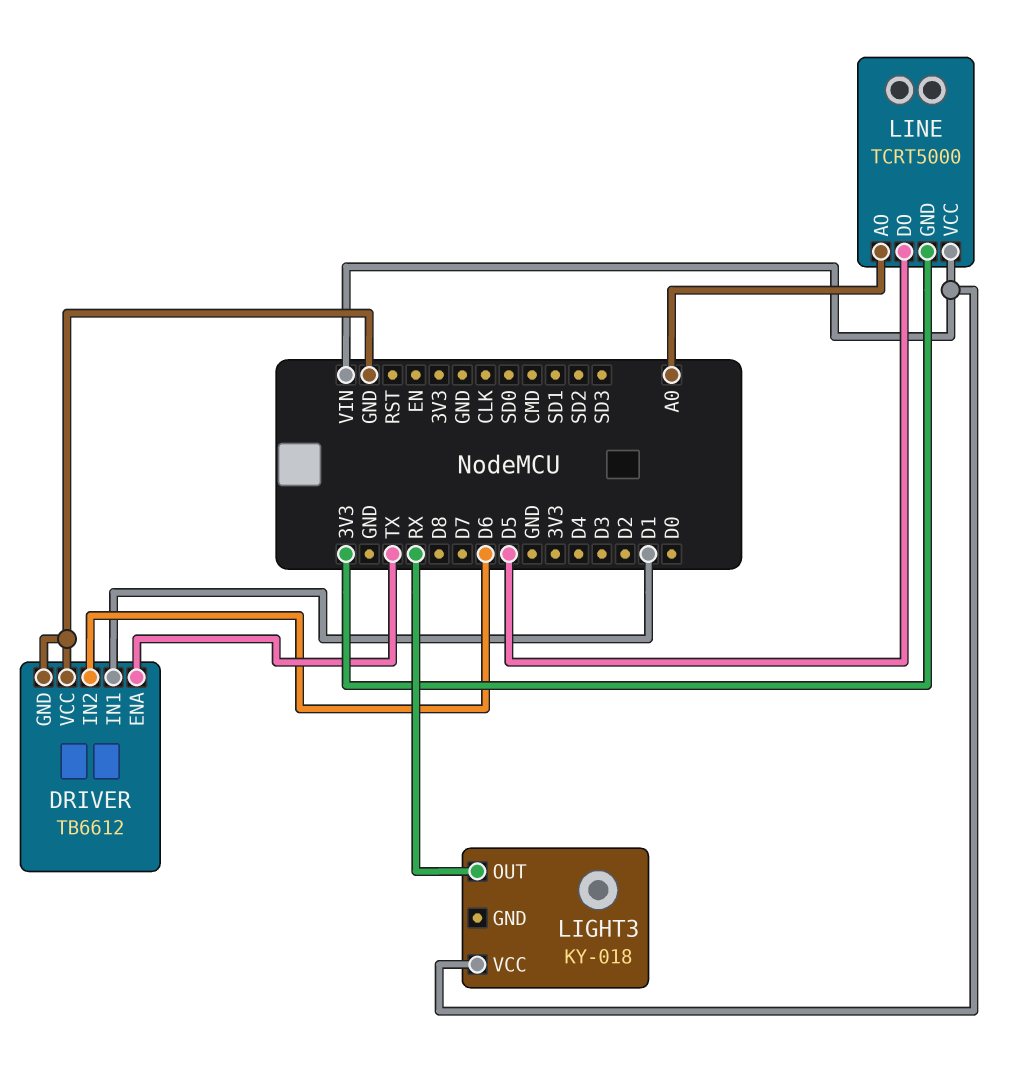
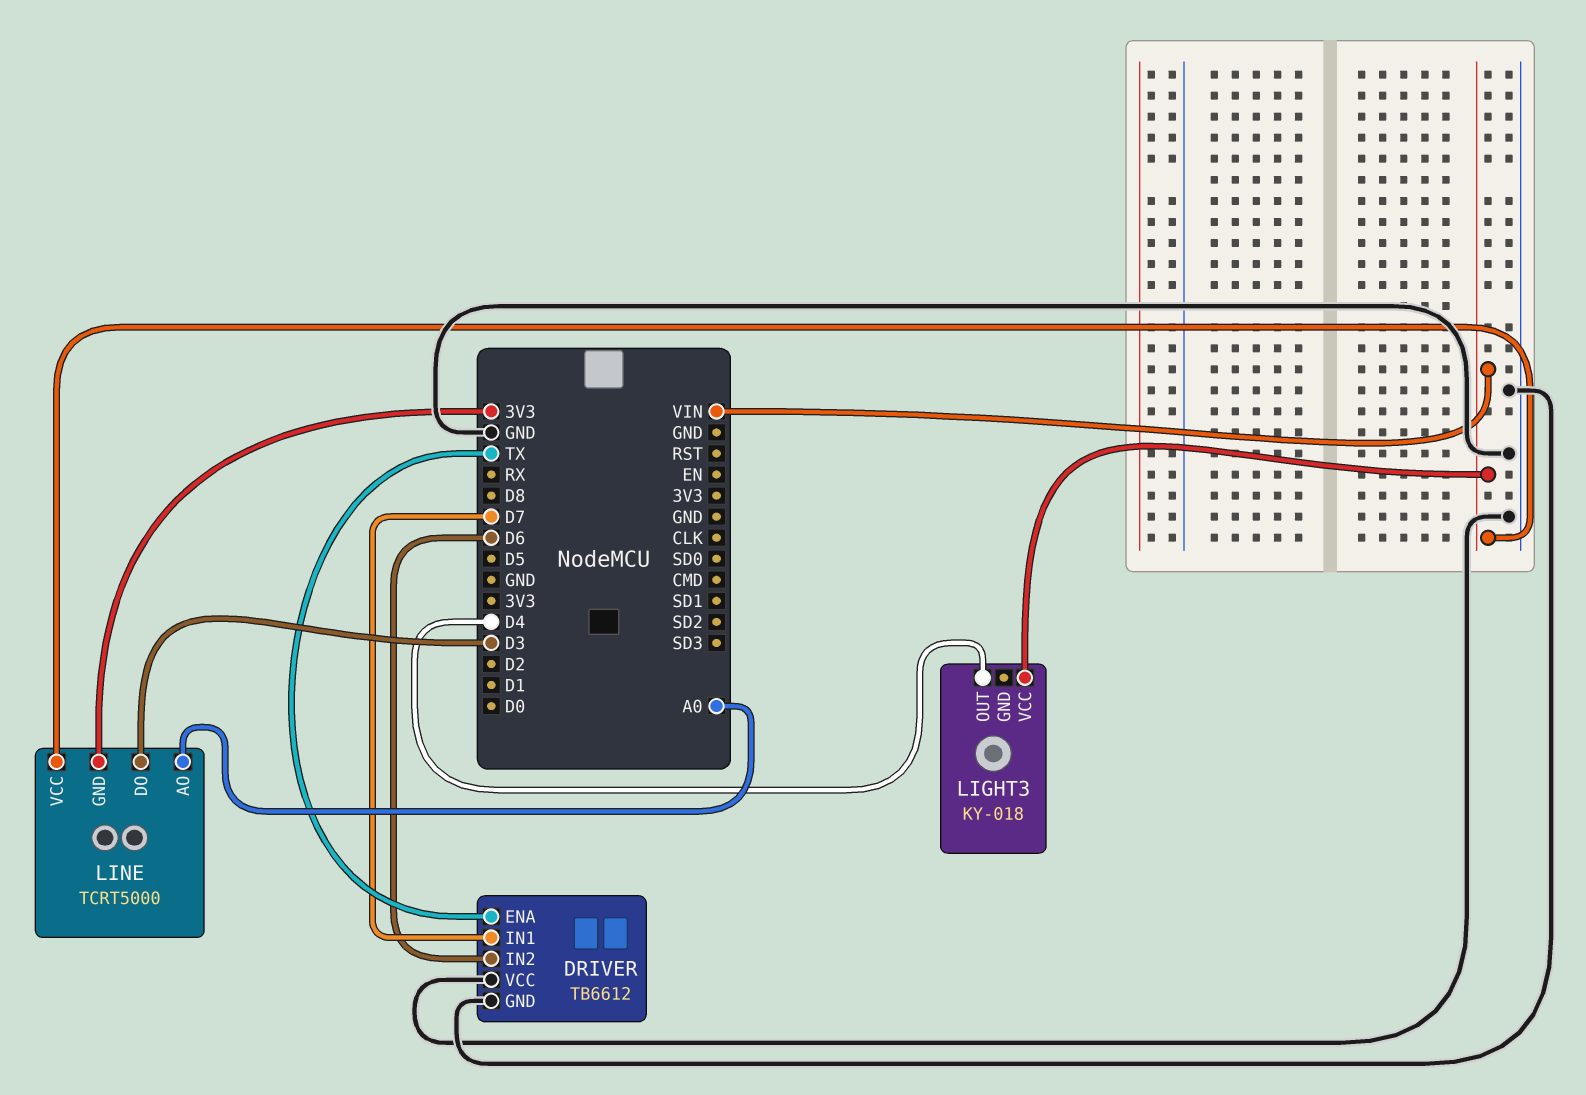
DRIVER pin IN1: D1 -> D7
LIGHT3 pin OUT: RX -> D4
LINE pin DO: D5 -> D3

